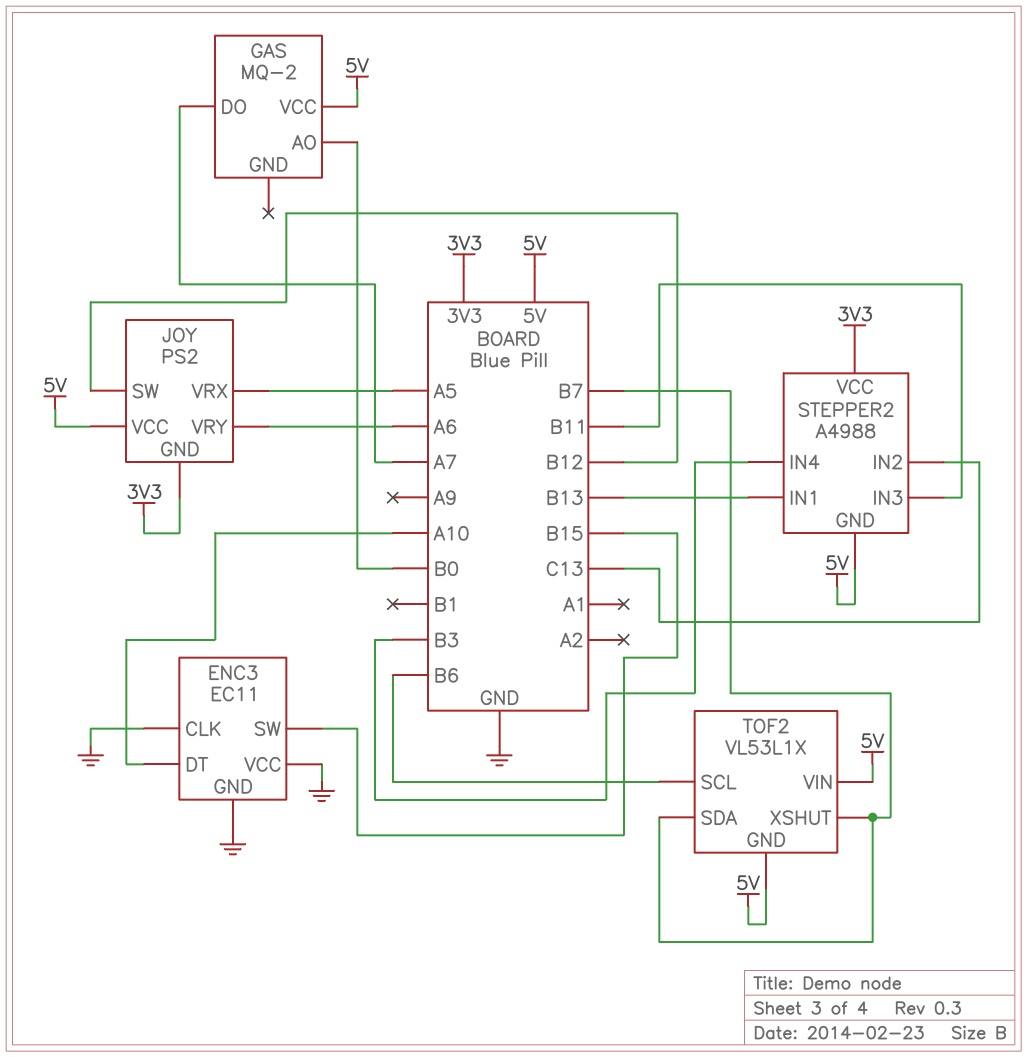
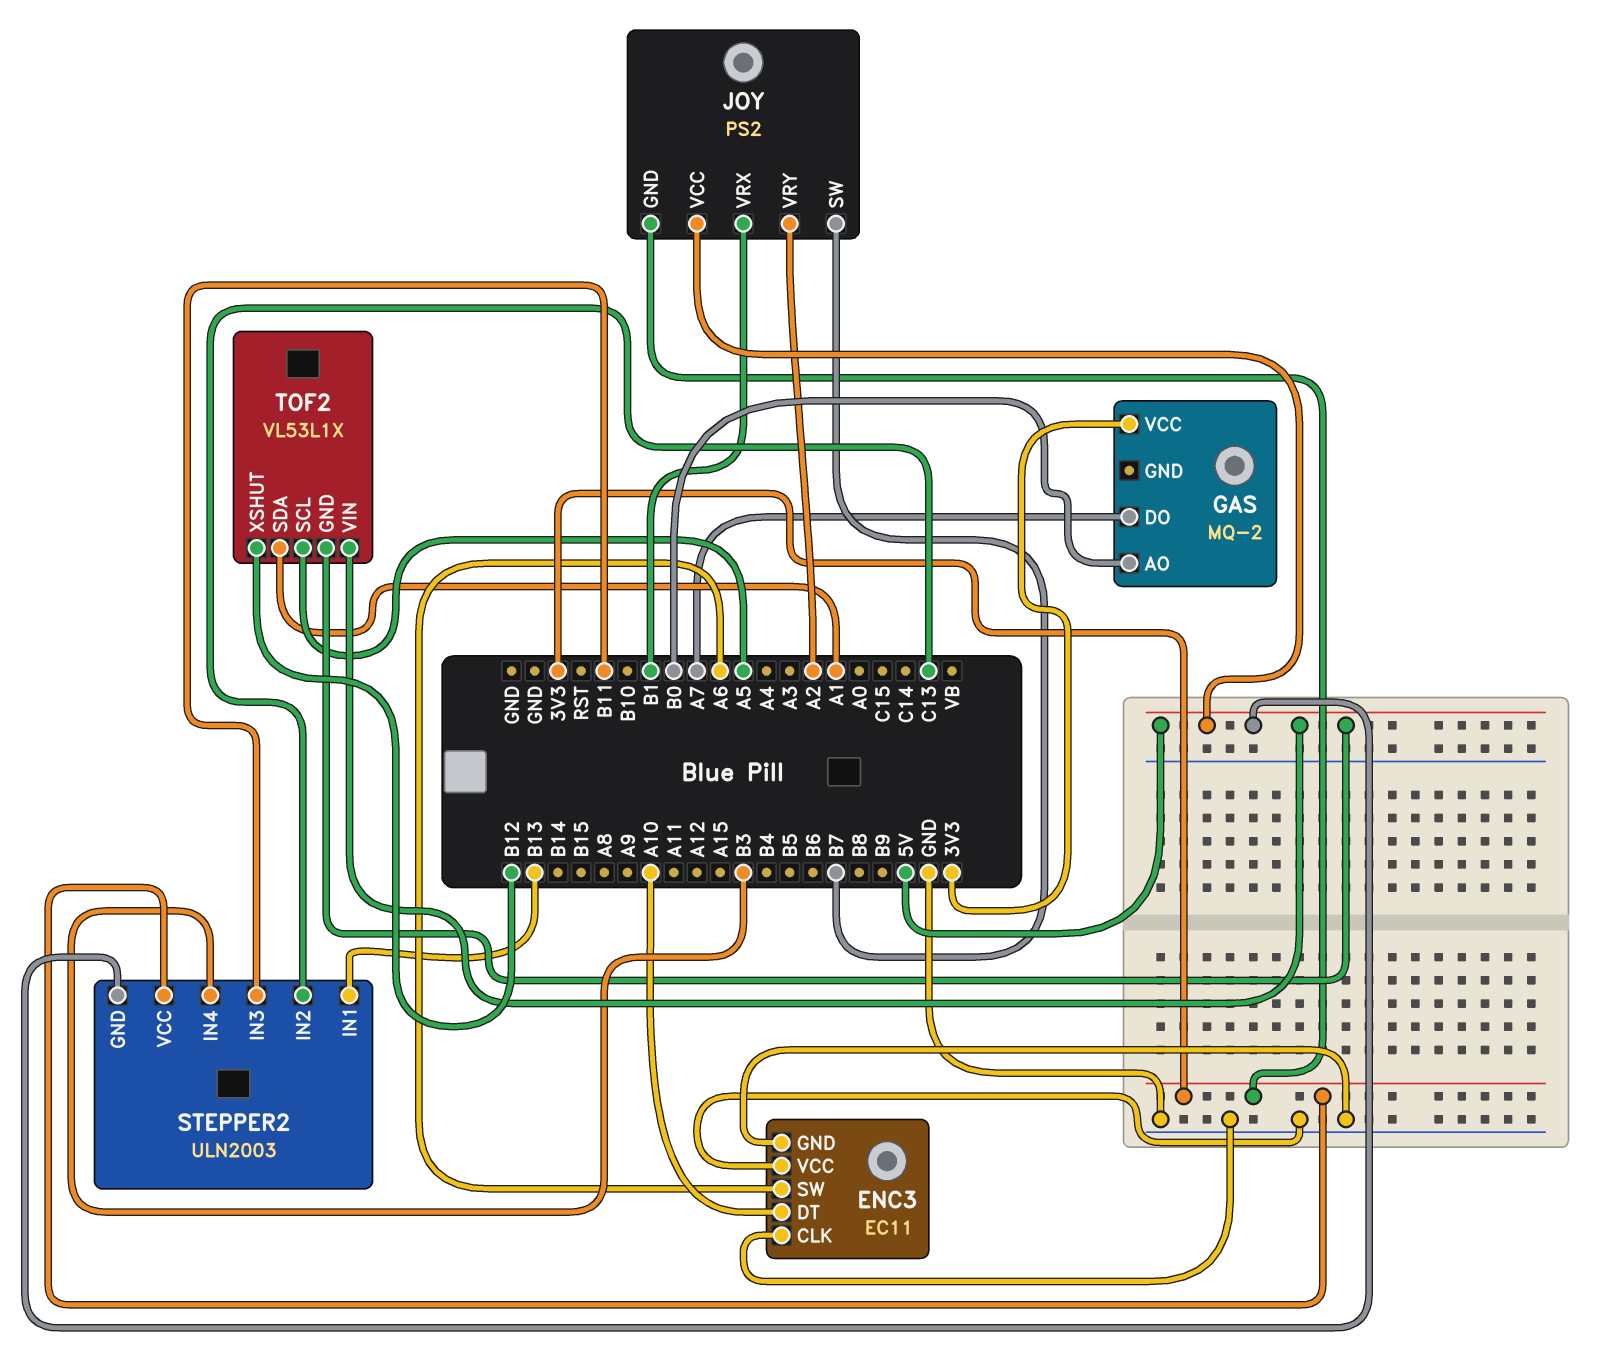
ENC3 pin SW: B15 -> A6
GAS pin VCC: 5V -> 3V3
JOY pin SW: B12 -> B7
JOY pin VRX: A5 -> B1
JOY pin VRY: A6 -> A2
STEPPER2: A4988 -> ULN2003
TOF2 pin SCL: B6 -> A5
TOF2 pin SDA: B7 -> A1
TOF2 pin XSHUT: B7 -> B12

